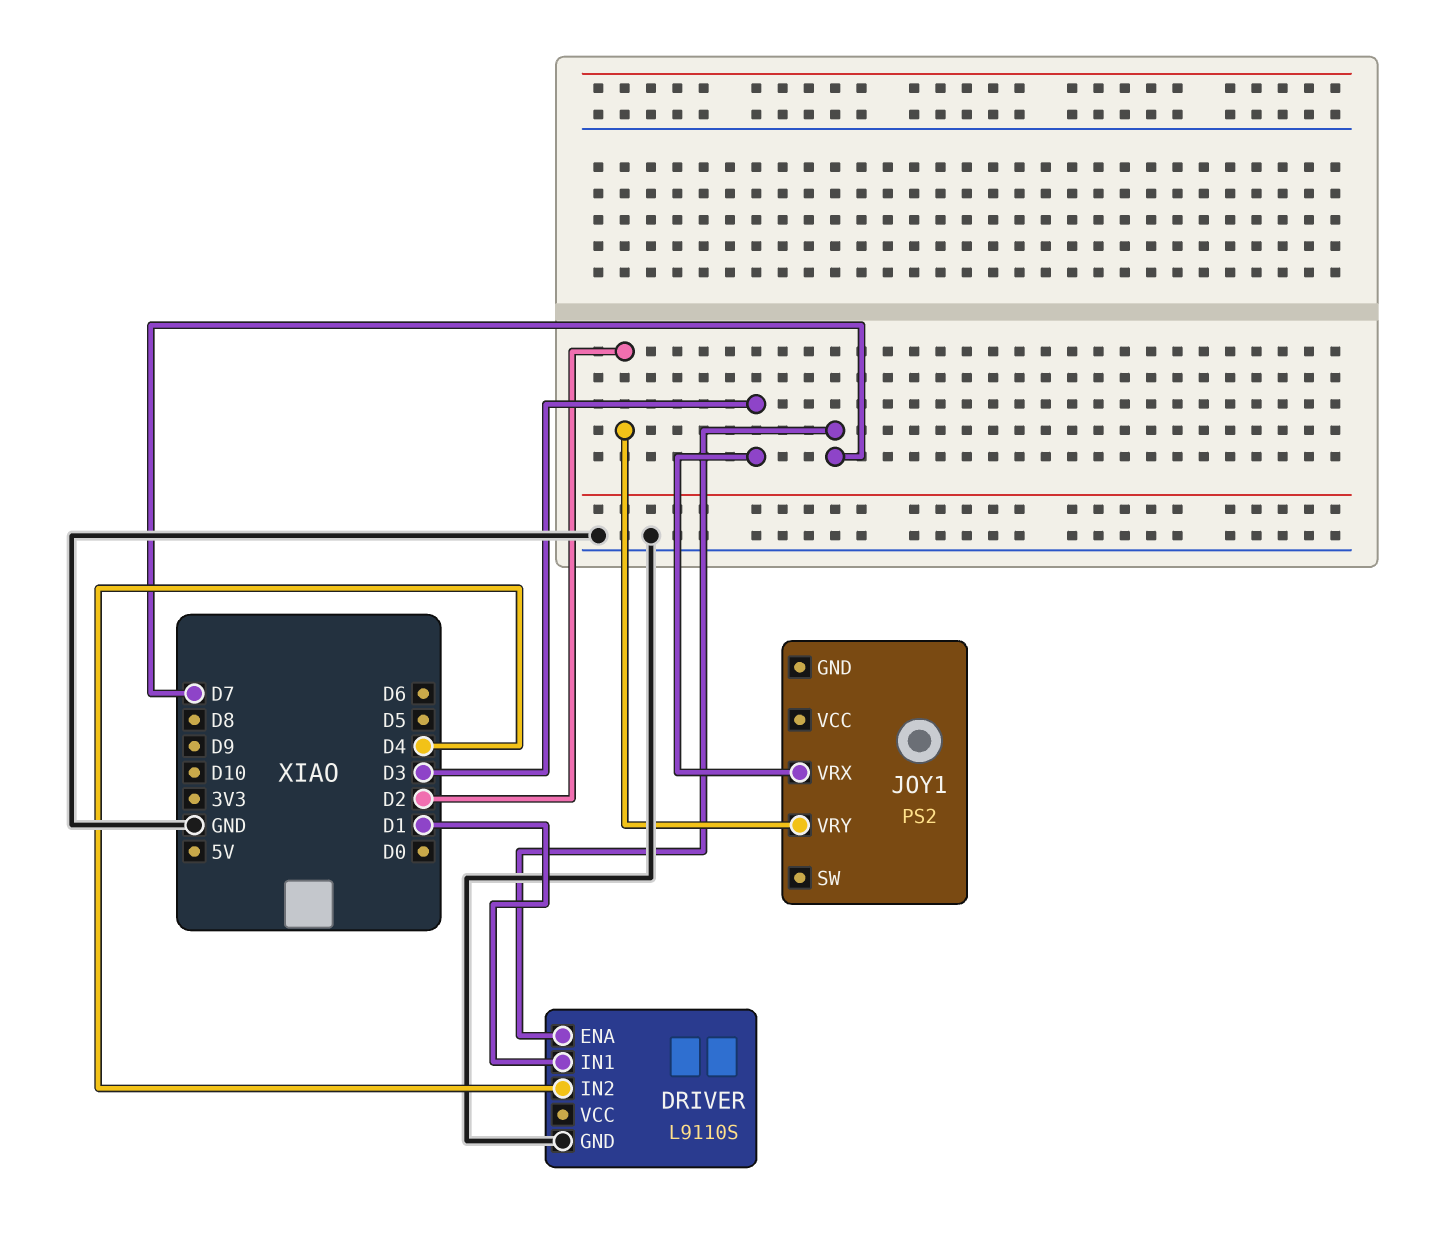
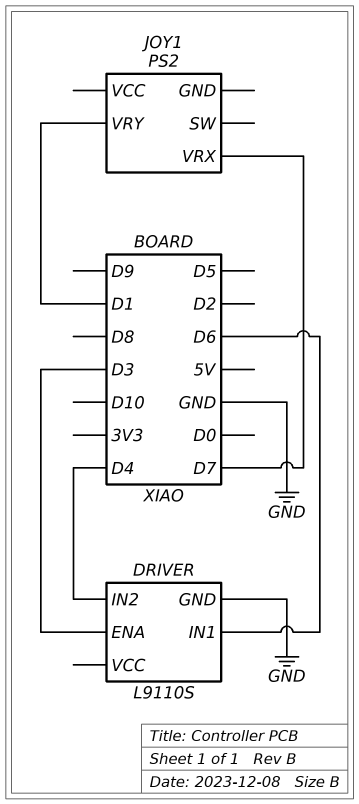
DRIVER pin ENA: D7 -> D3
DRIVER pin IN1: D1 -> D6
JOY1 pin VRX: D3 -> D7
JOY1 pin VRY: D2 -> D1

